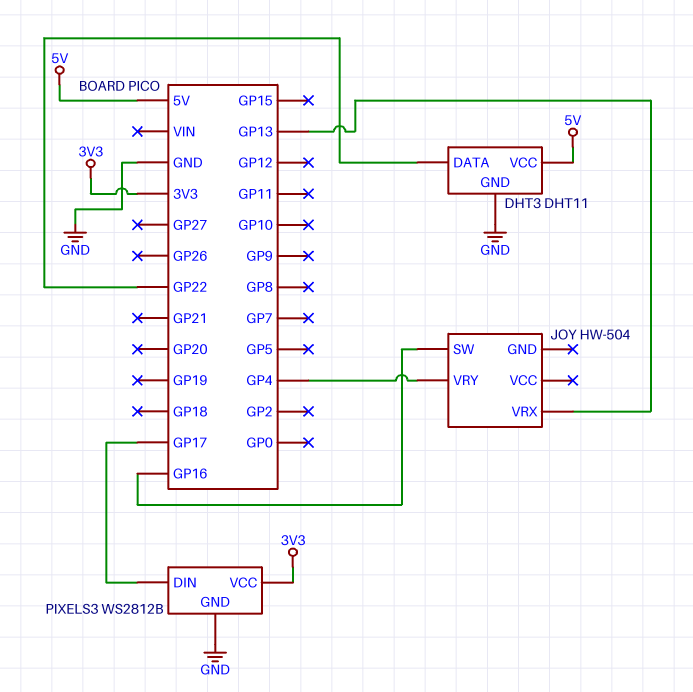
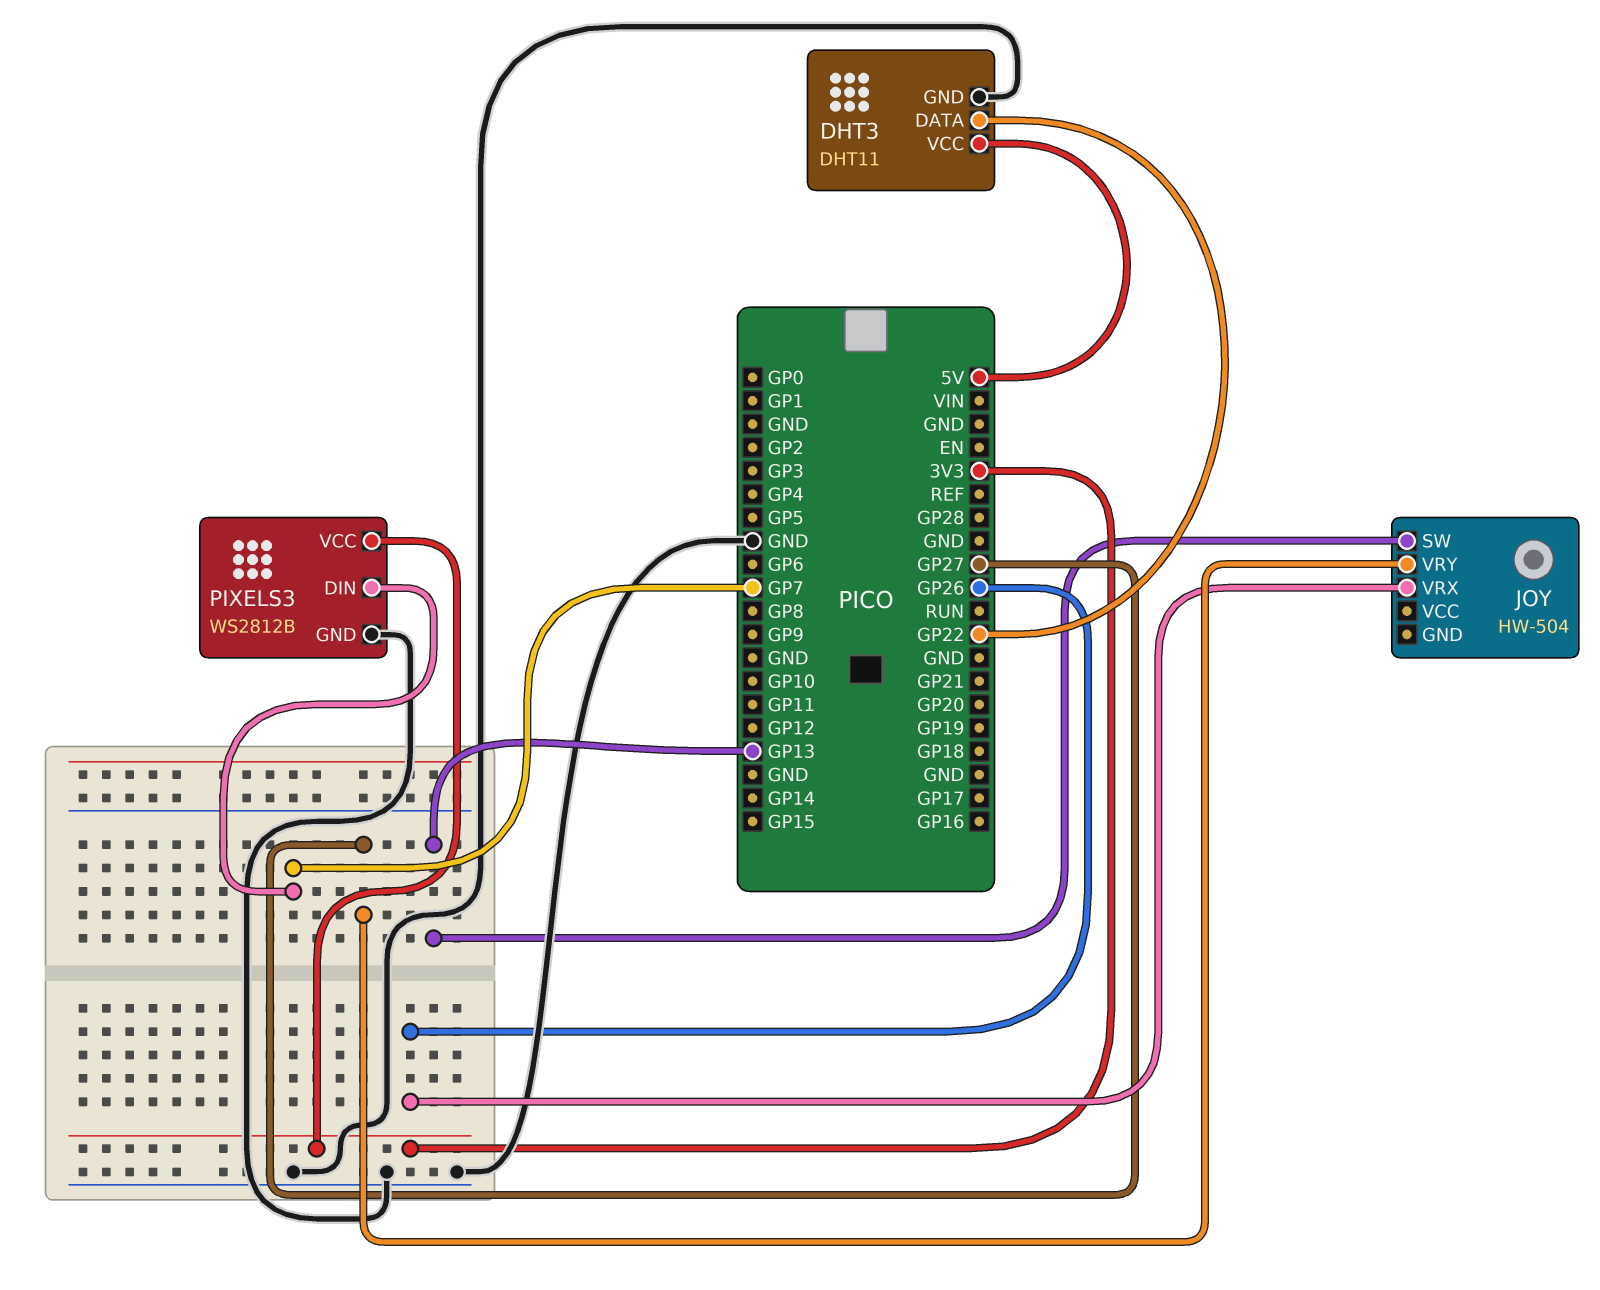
JOY pin SW: GP16 -> GP13
JOY pin VRX: GP13 -> GP26
JOY pin VRY: GP4 -> GP27
PIXELS3 pin DIN: GP17 -> GP7

